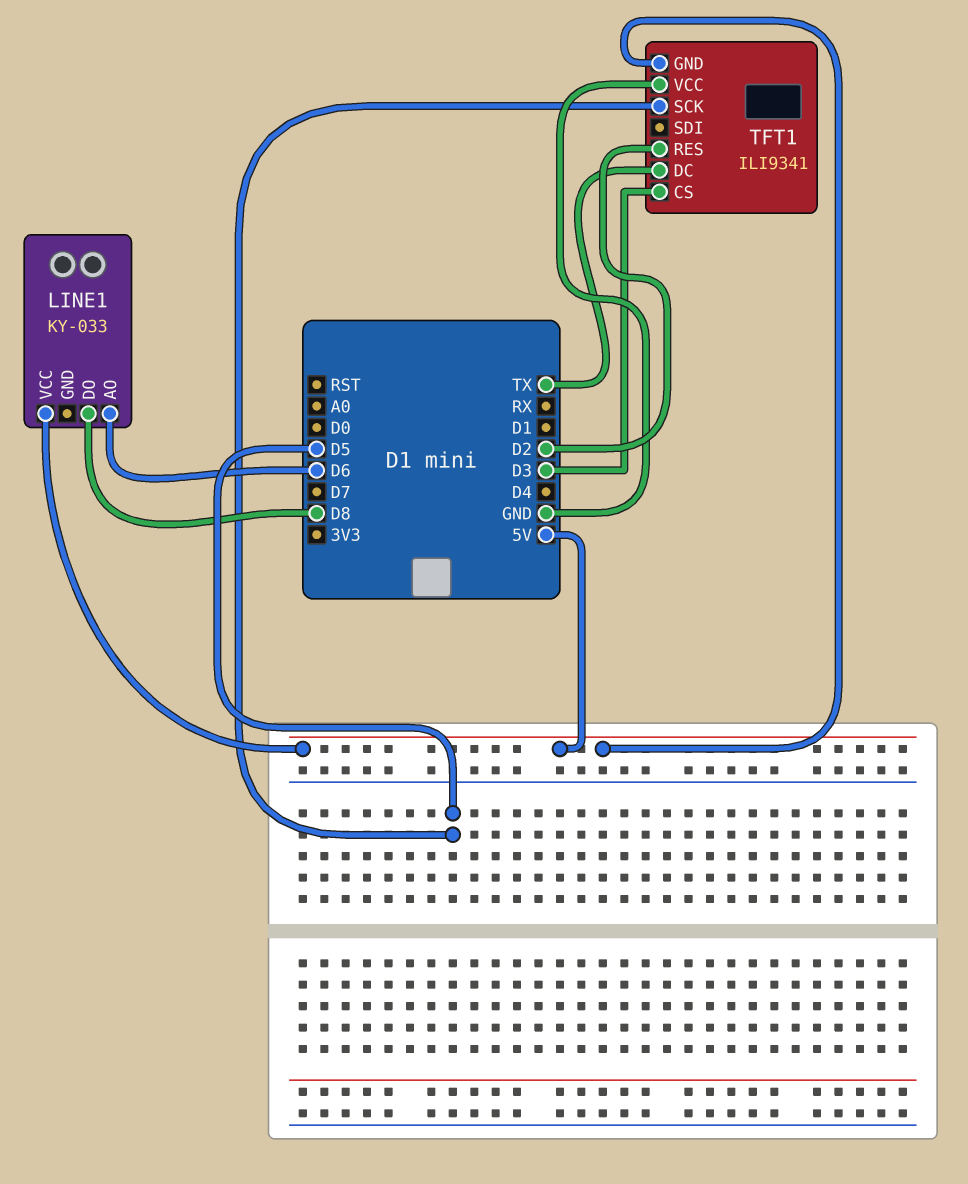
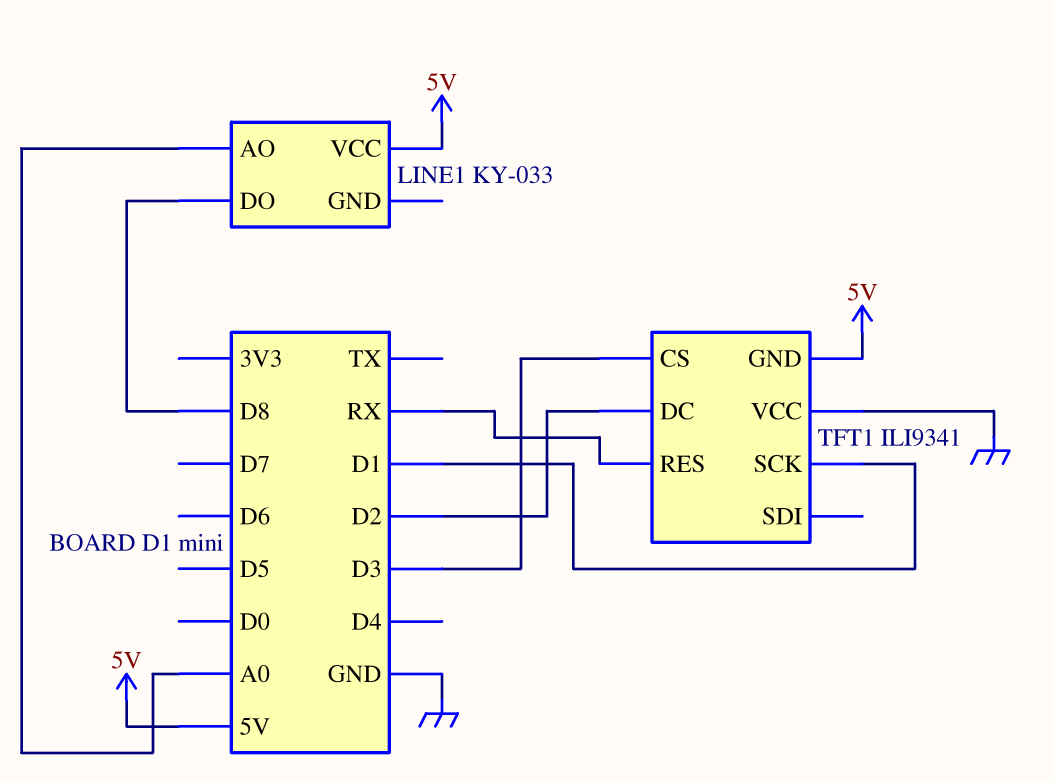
LINE1 pin AO: D6 -> A0
TFT1 pin DC: TX -> D2
TFT1 pin RES: D2 -> RX
TFT1 pin SCK: D5 -> D1

